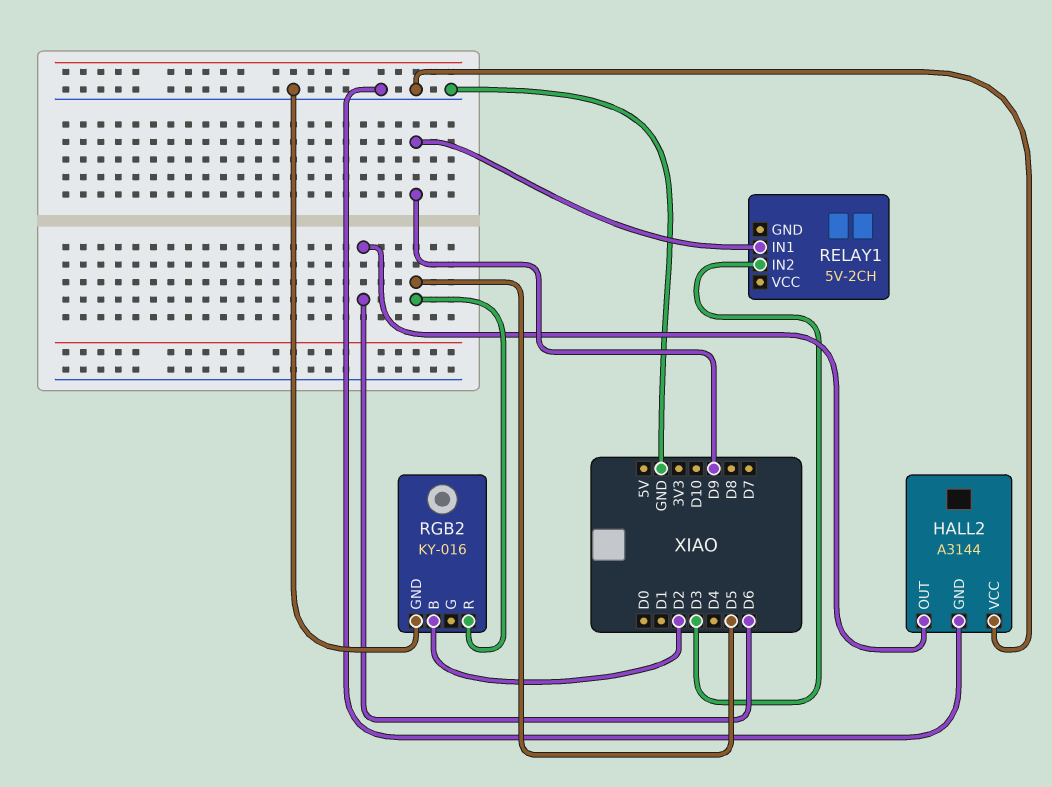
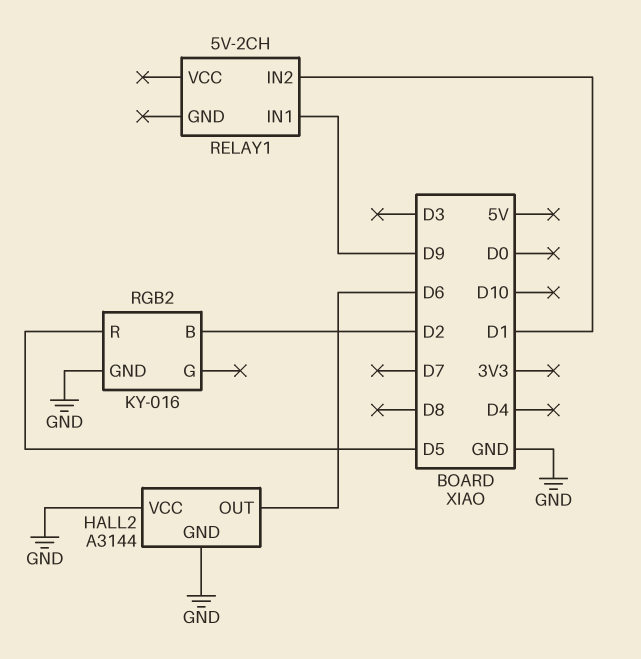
RELAY1 pin IN2: D3 -> D1

